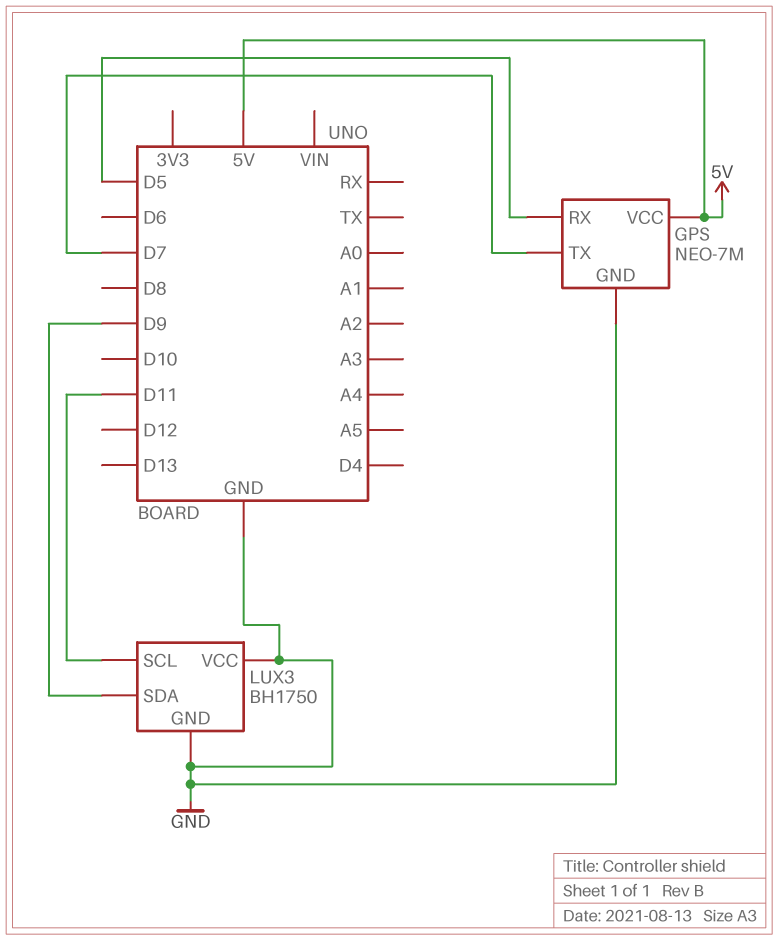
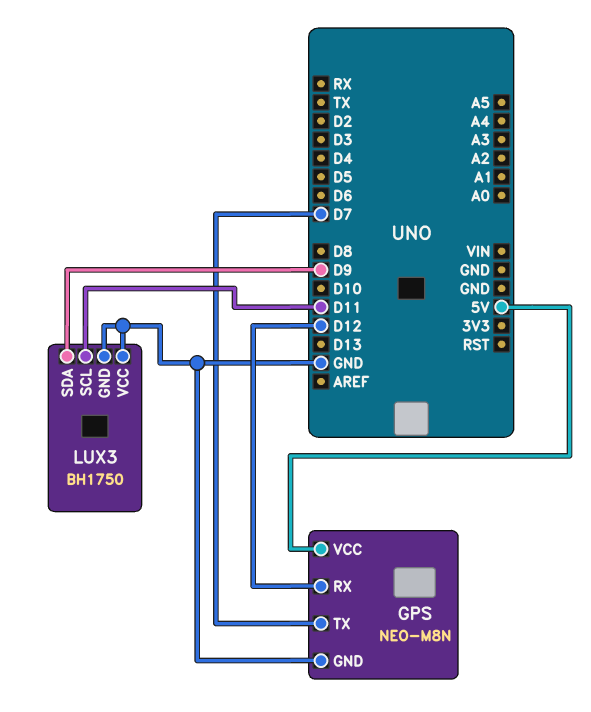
GPS: NEO-7M -> NEO-M8N
GPS pin RX: D5 -> D12

